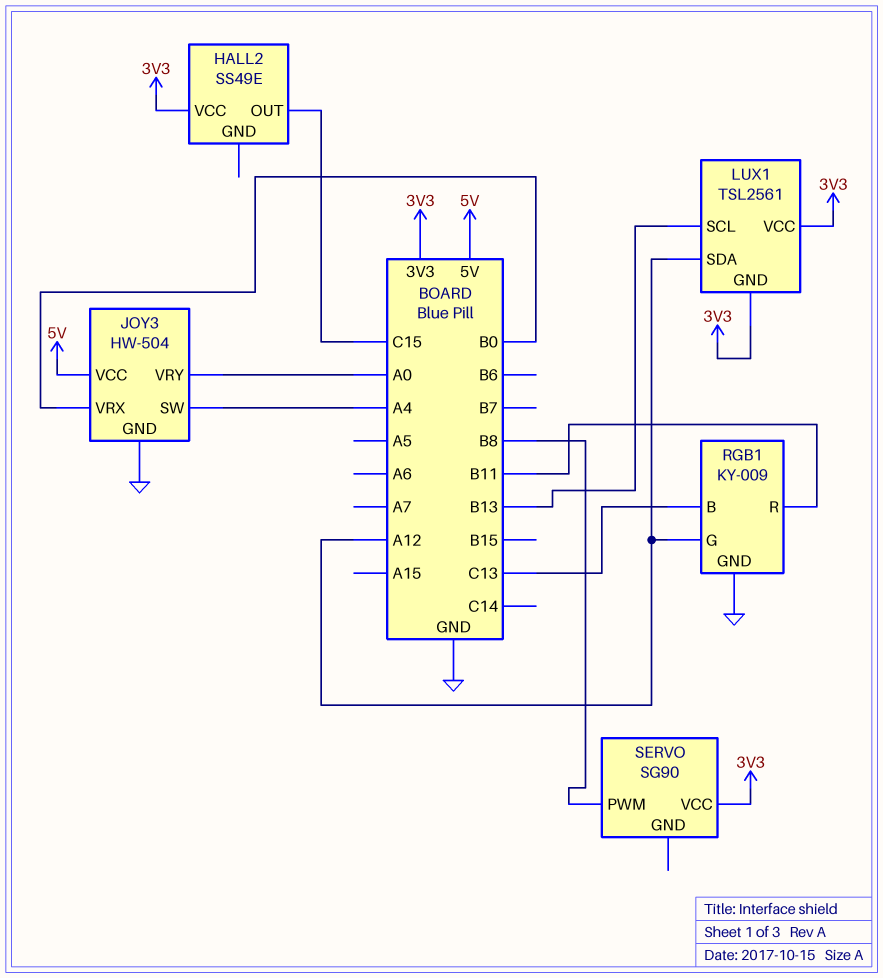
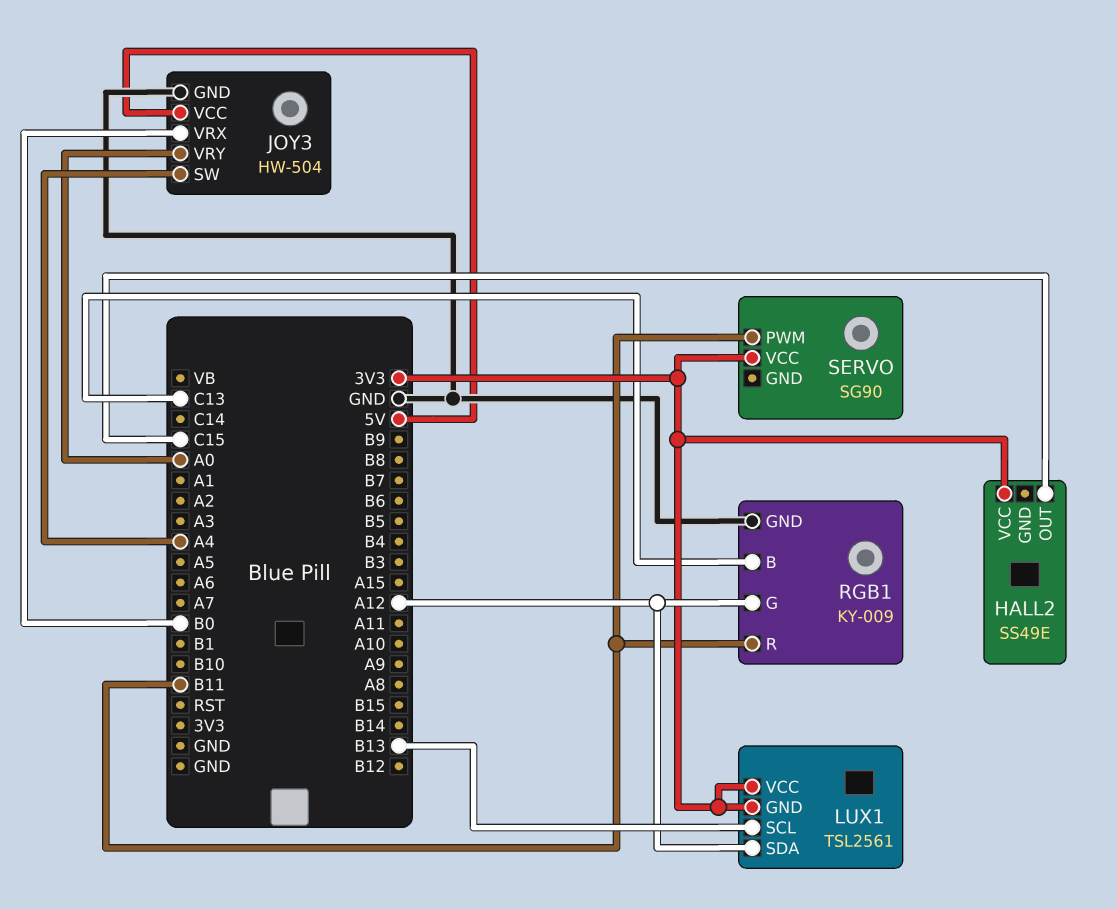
SERVO pin PWM: B8 -> B11

